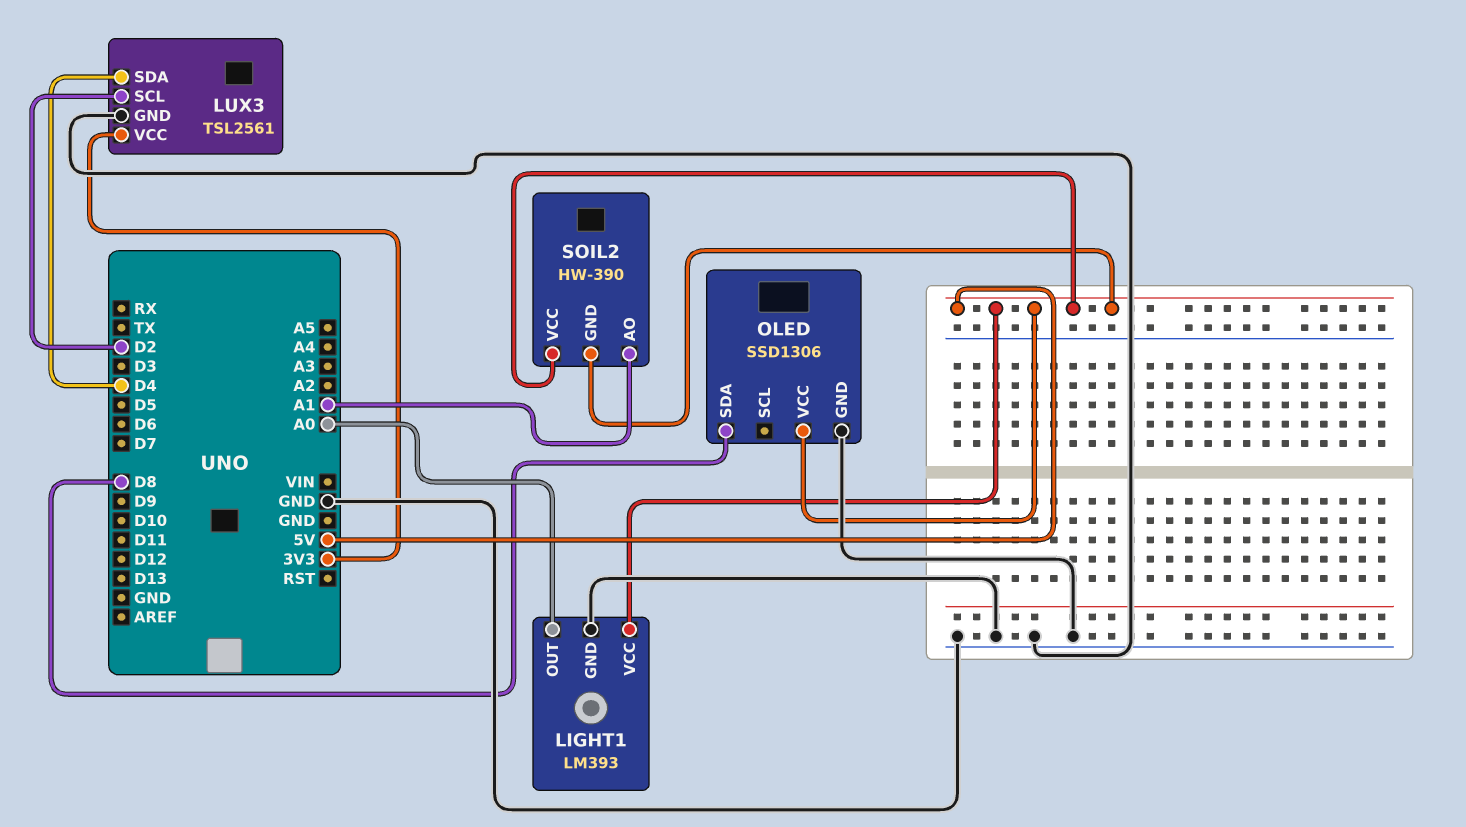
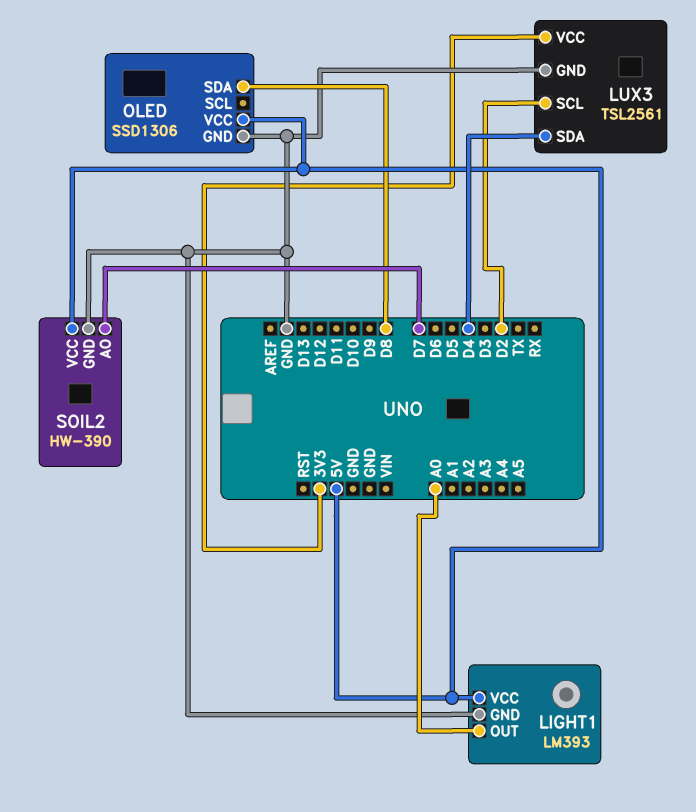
SOIL2 pin AO: A1 -> D7
SOIL2 pin GND: 5V -> GND

